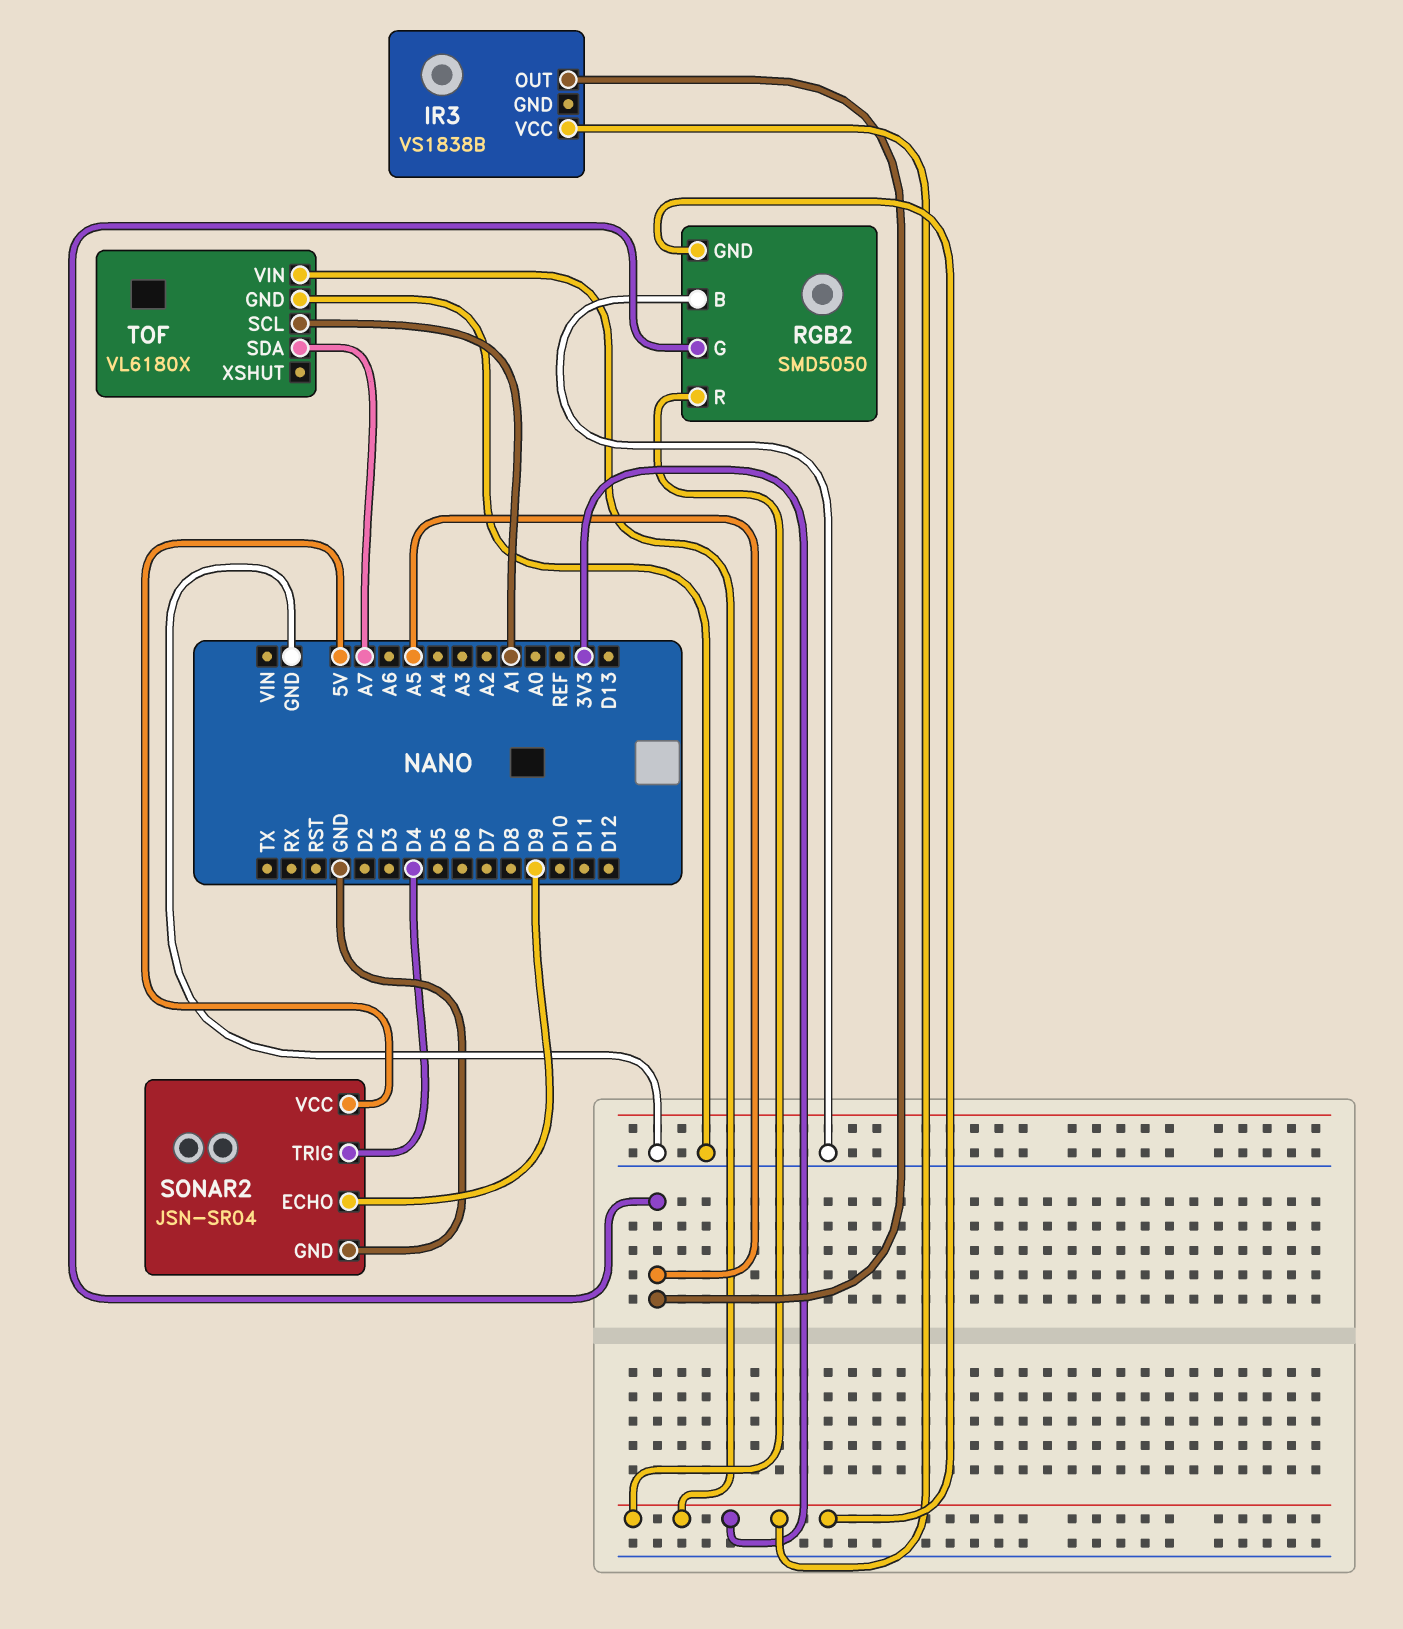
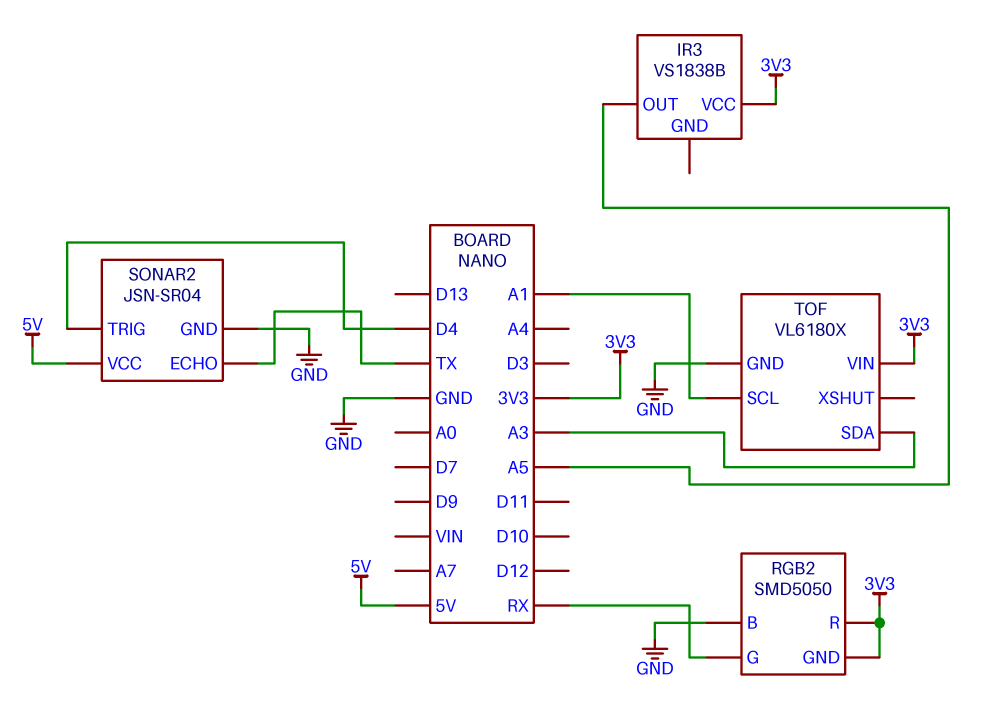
RGB2 pin G: A5 -> RX
SONAR2 pin ECHO: D9 -> TX
TOF pin SDA: A7 -> A3

